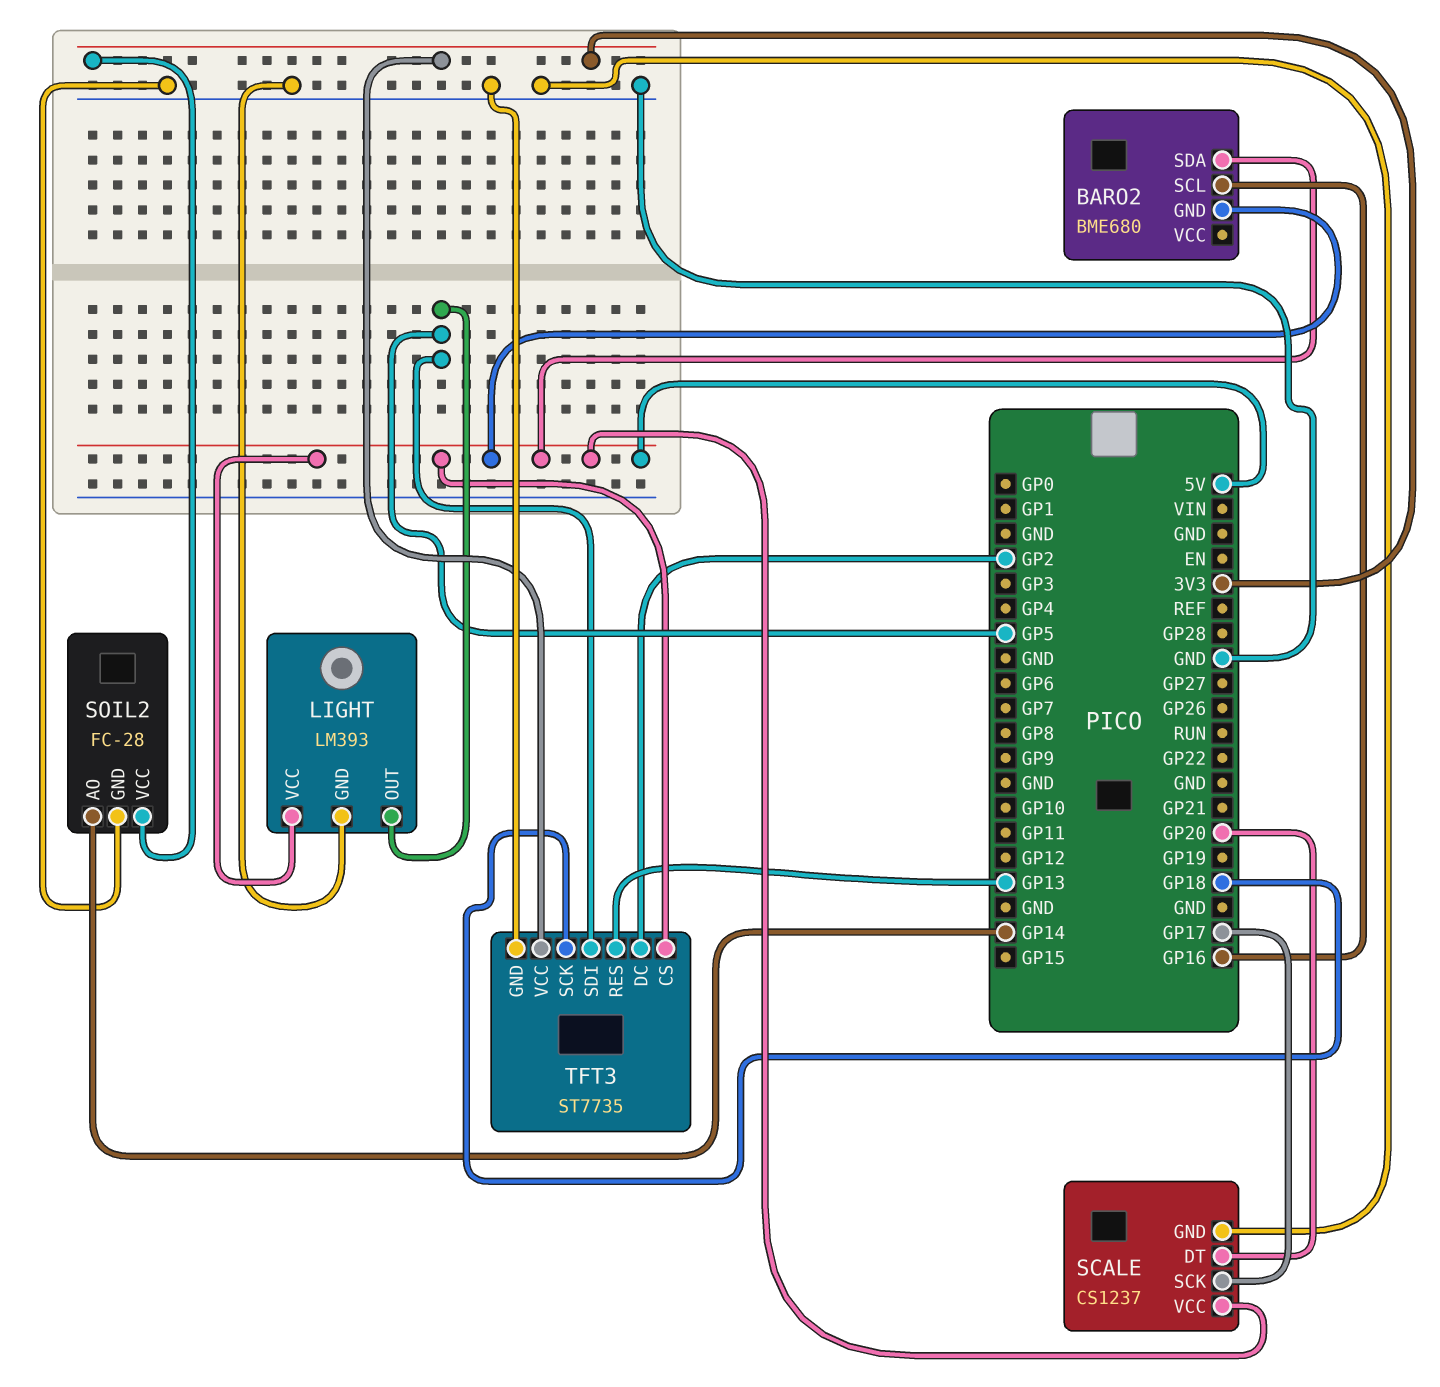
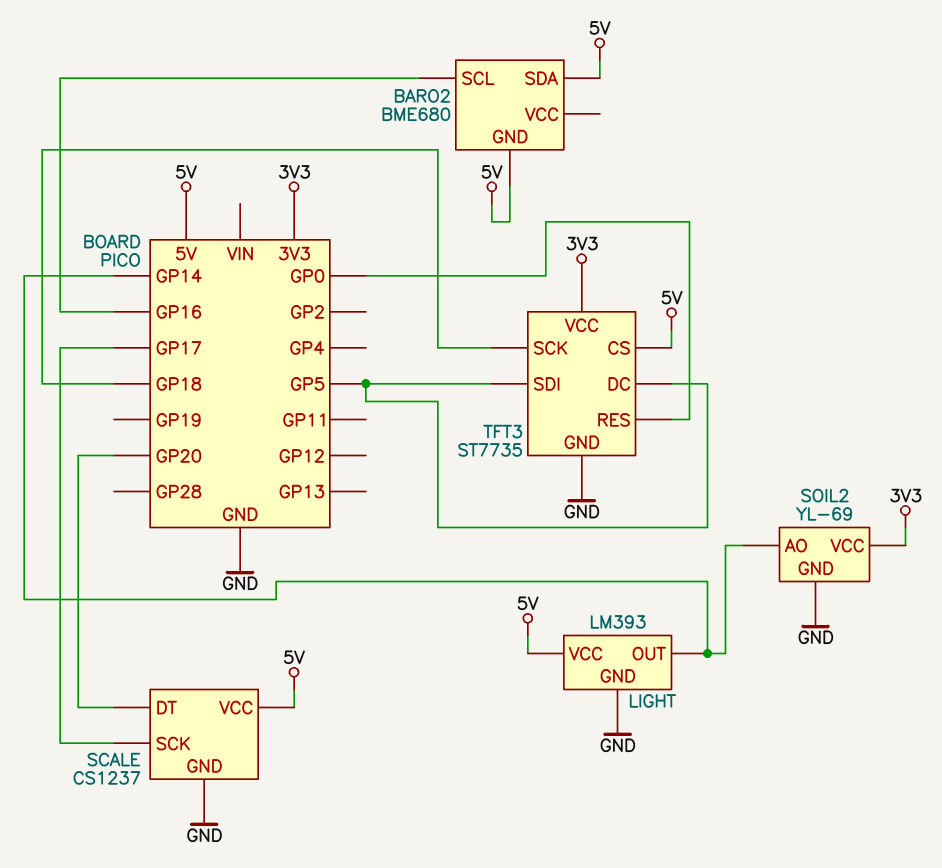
LIGHT pin OUT: GP5 -> GP14
SOIL2: FC-28 -> YL-69
TFT3 pin DC: GP2 -> GP5
TFT3 pin RES: GP13 -> GP0

